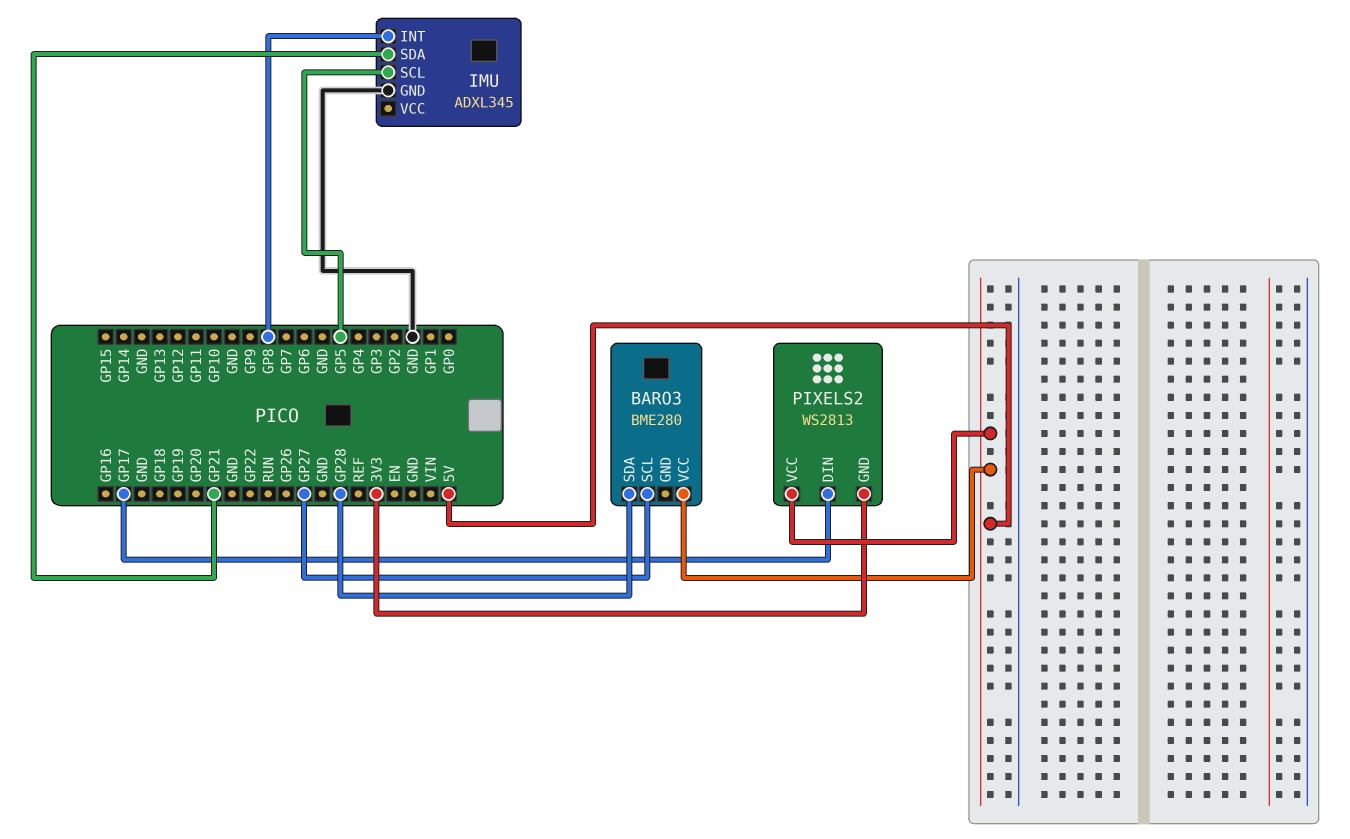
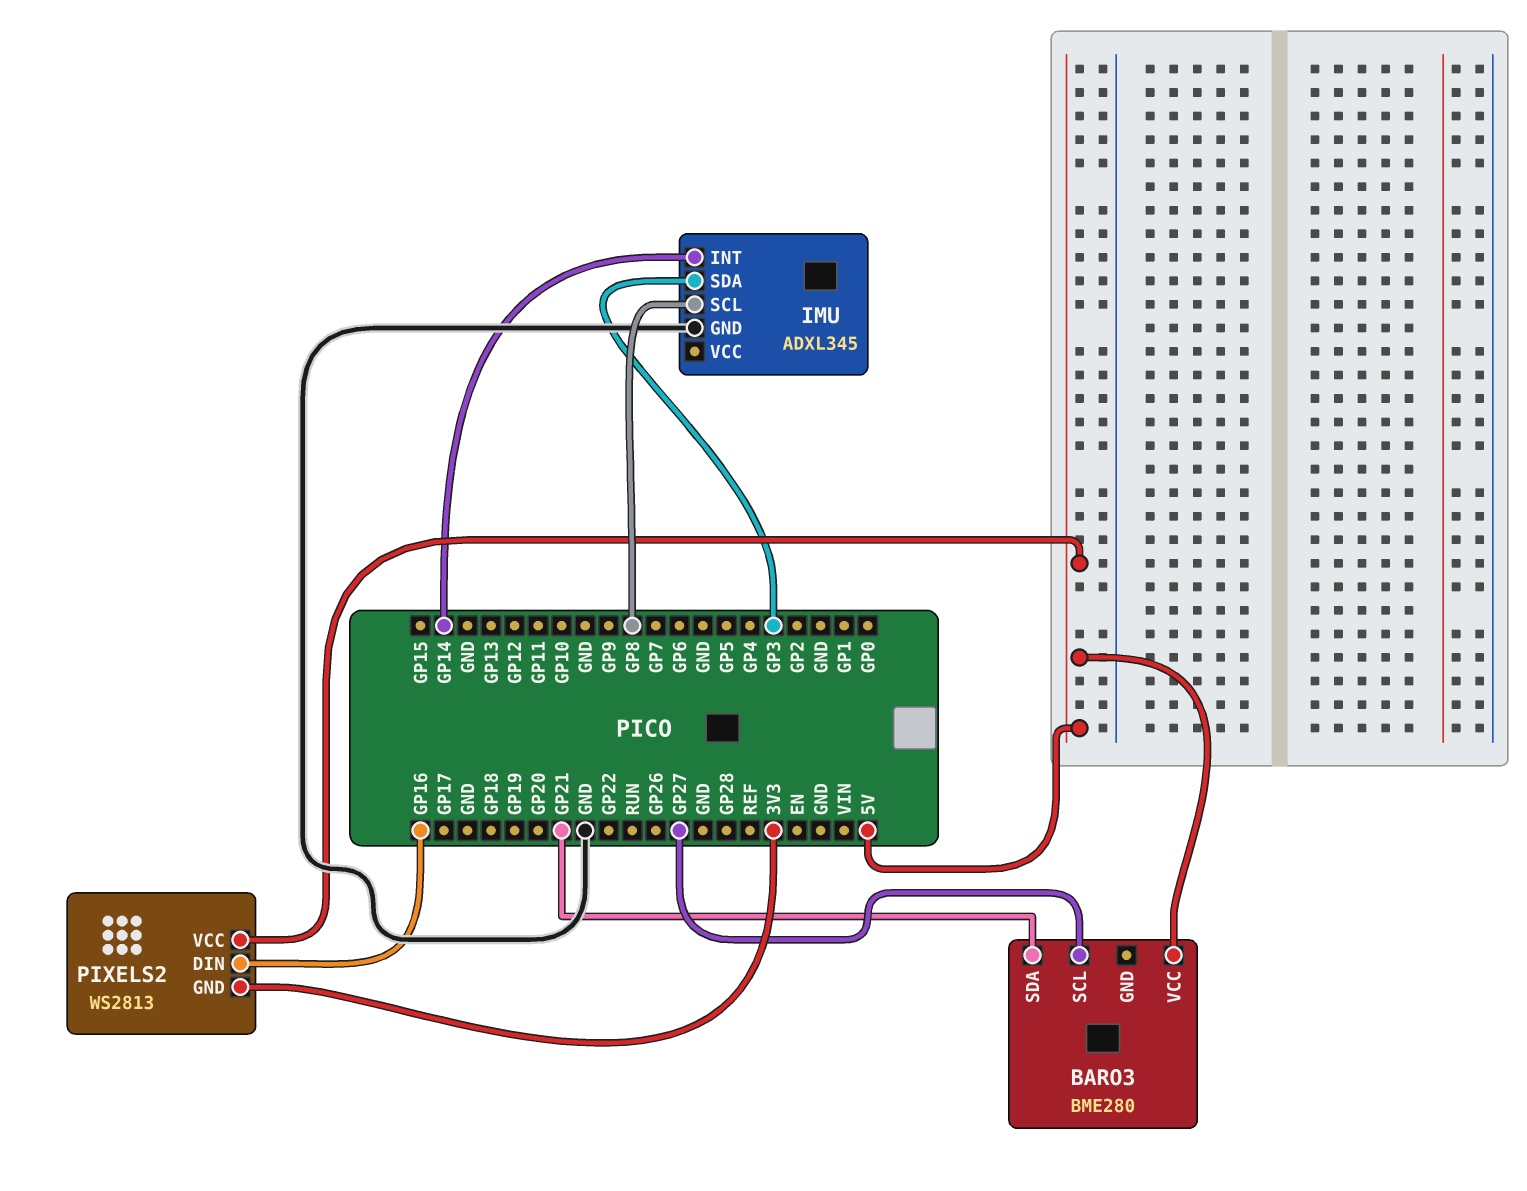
BARO3 pin SDA: GP28 -> GP21
IMU pin INT: GP8 -> GP14
IMU pin SCL: GP5 -> GP8
IMU pin SDA: GP21 -> GP3
PIXELS2 pin DIN: GP17 -> GP16

